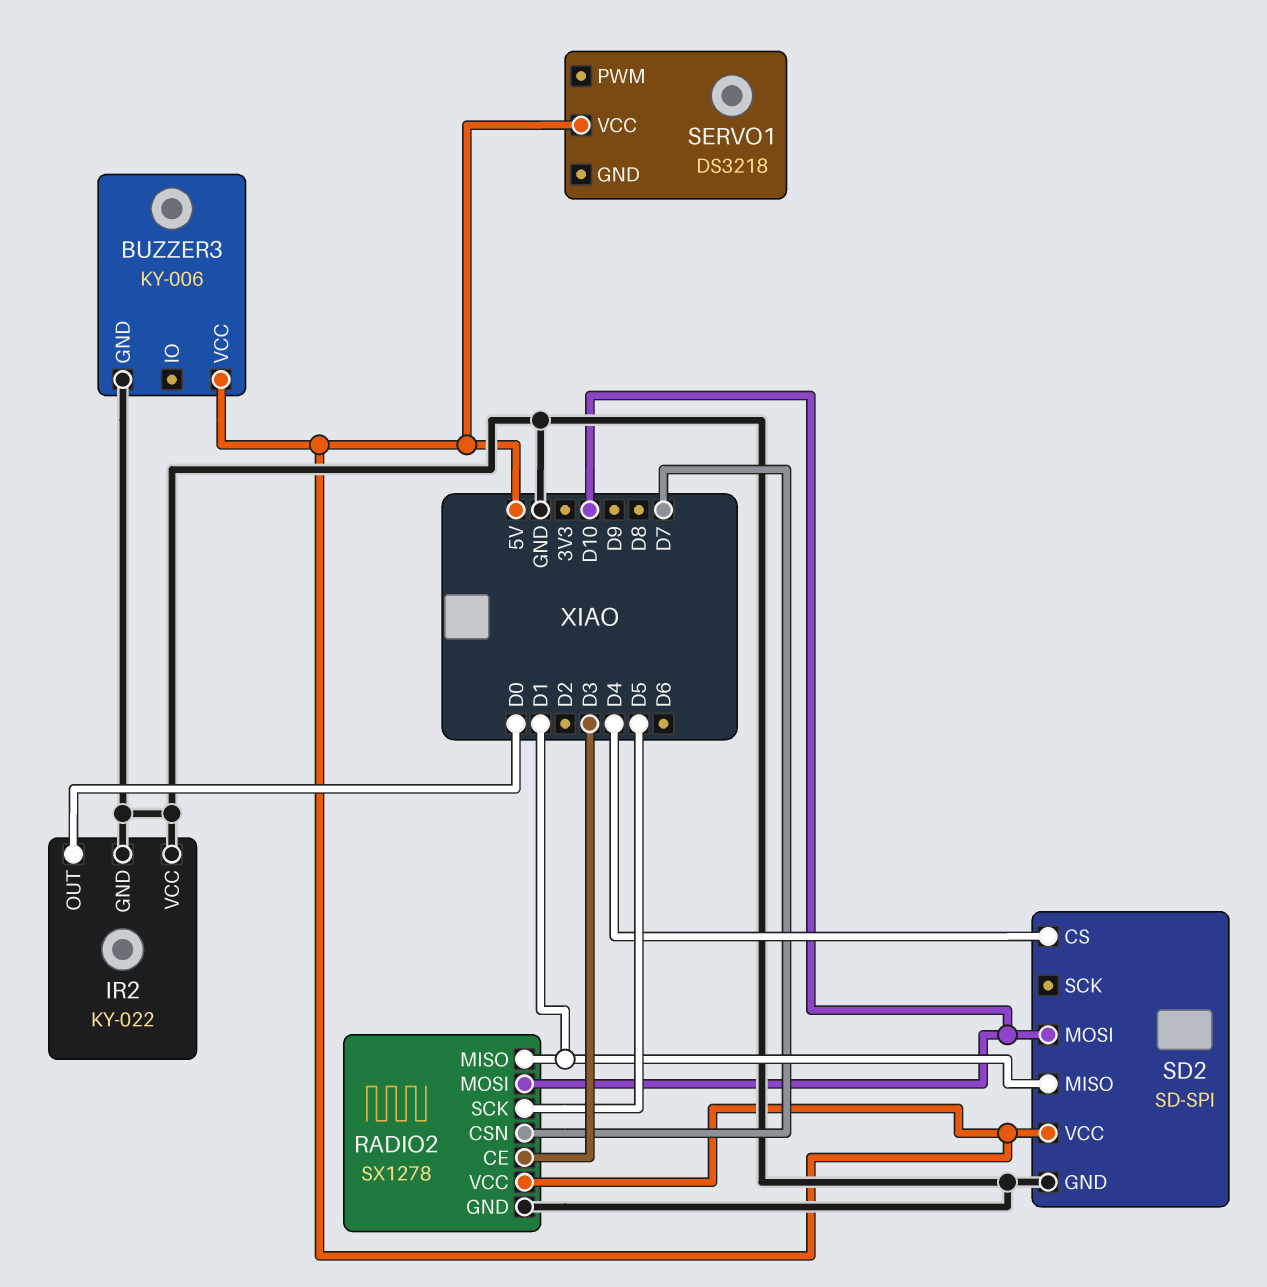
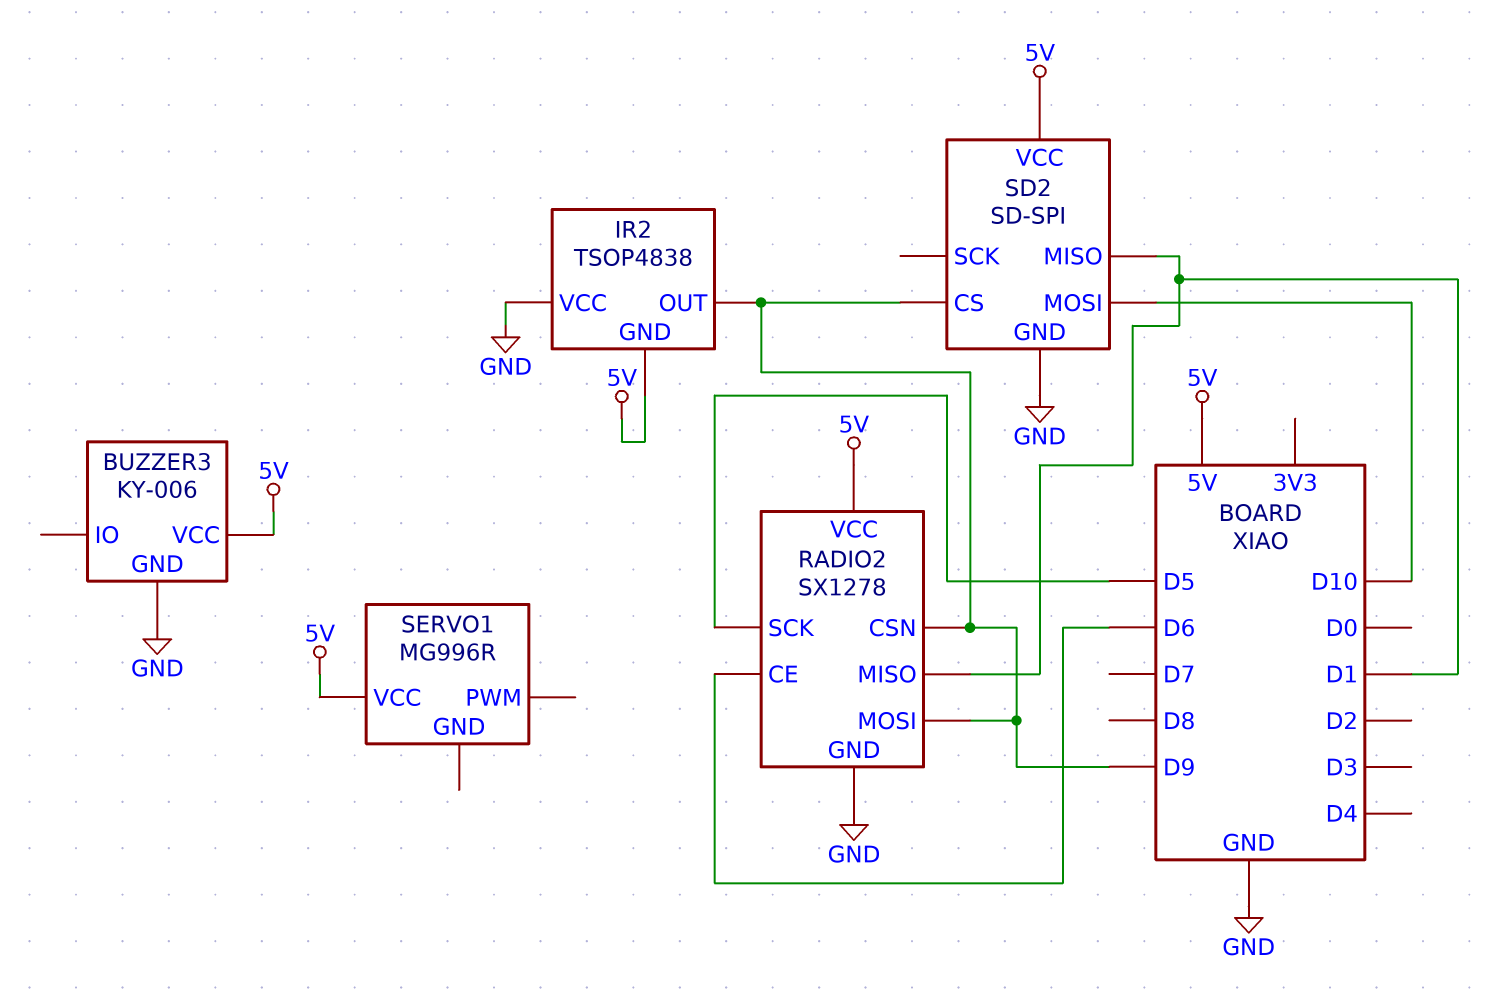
IR2: KY-022 -> TSOP4838
IR2 pin GND: GND -> 5V
IR2 pin OUT: D0 -> D9
RADIO2 pin CE: D3 -> D6
RADIO2 pin CSN: D7 -> D9
RADIO2 pin MOSI: D10 -> D9
SD2 pin CS: D4 -> D9
SERVO1: DS3218 -> MG996R

